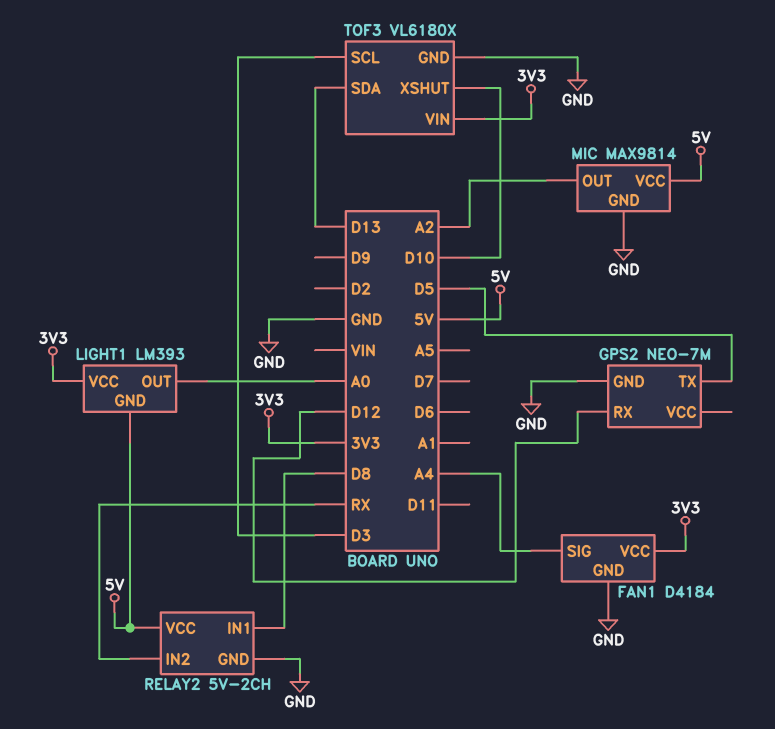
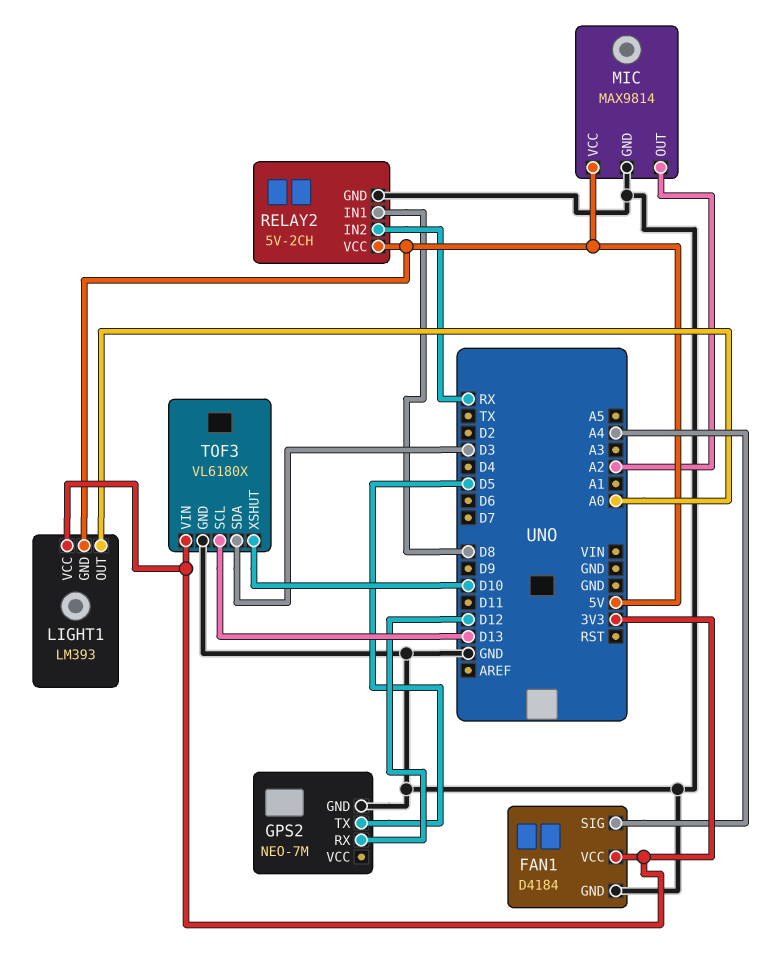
TOF3 pin SCL: D3 -> D13
TOF3 pin SDA: D13 -> D3

